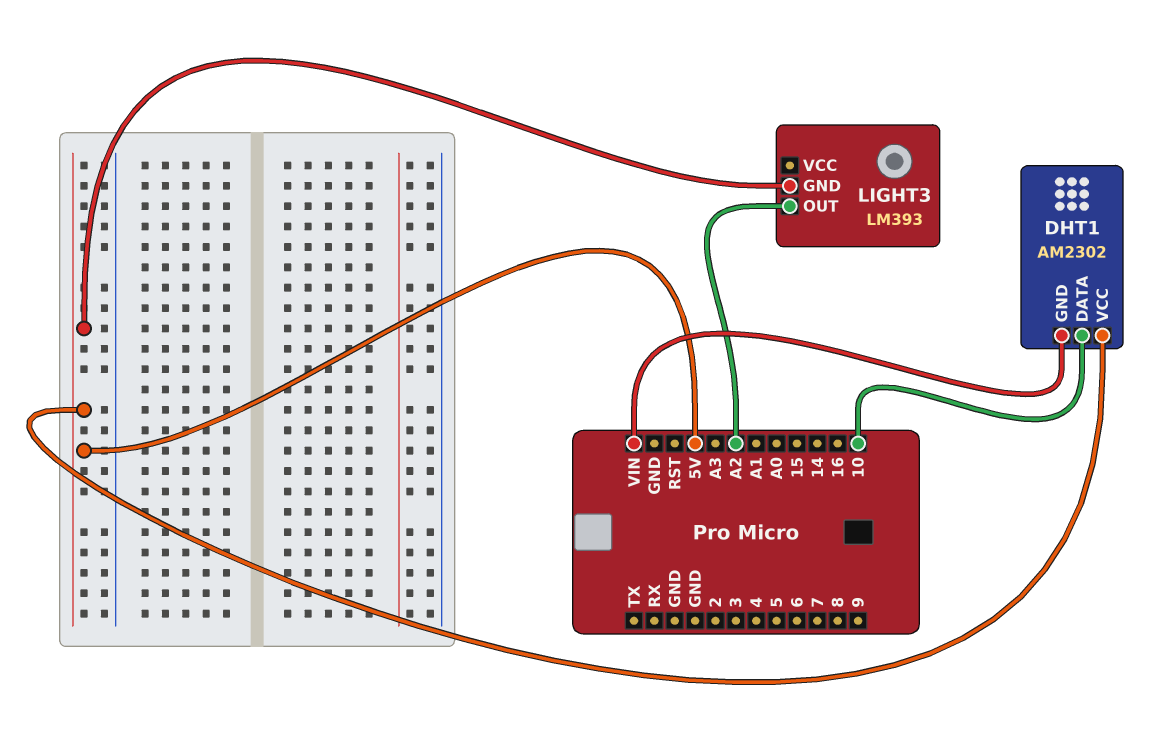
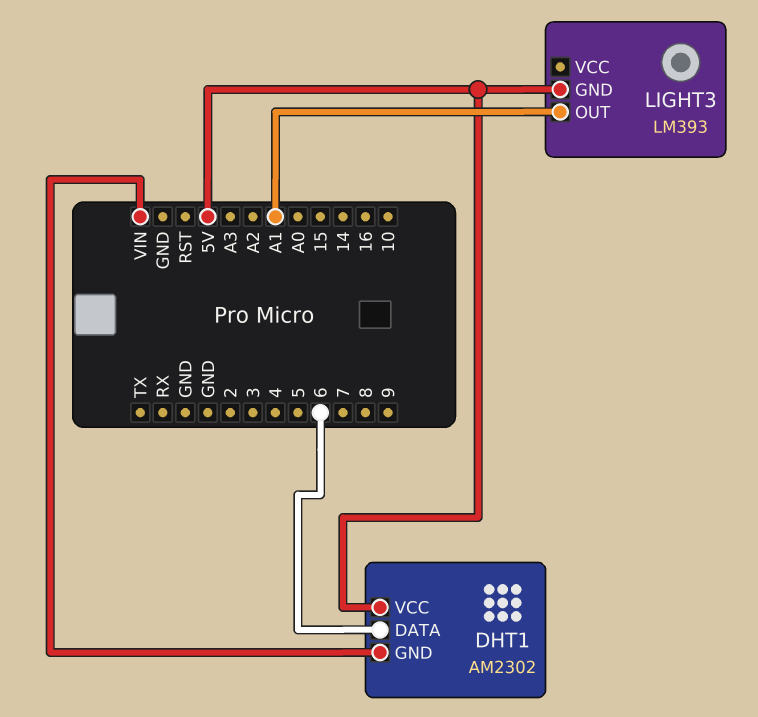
DHT1 pin DATA: 10 -> 6
LIGHT3 pin OUT: A2 -> A1

